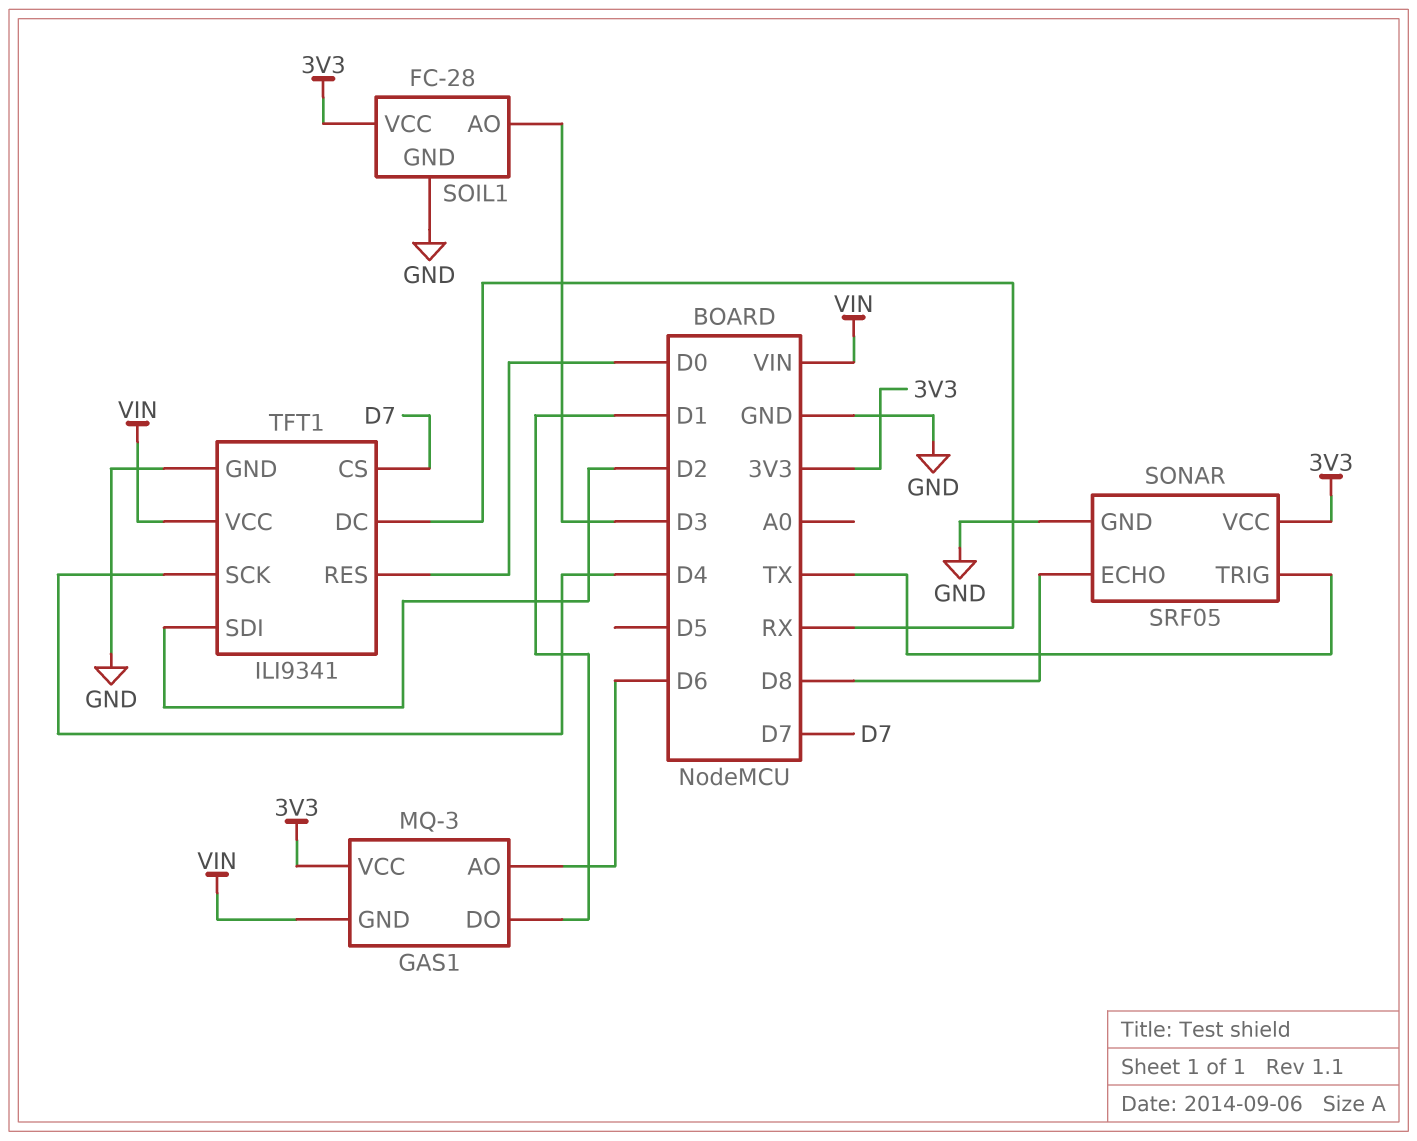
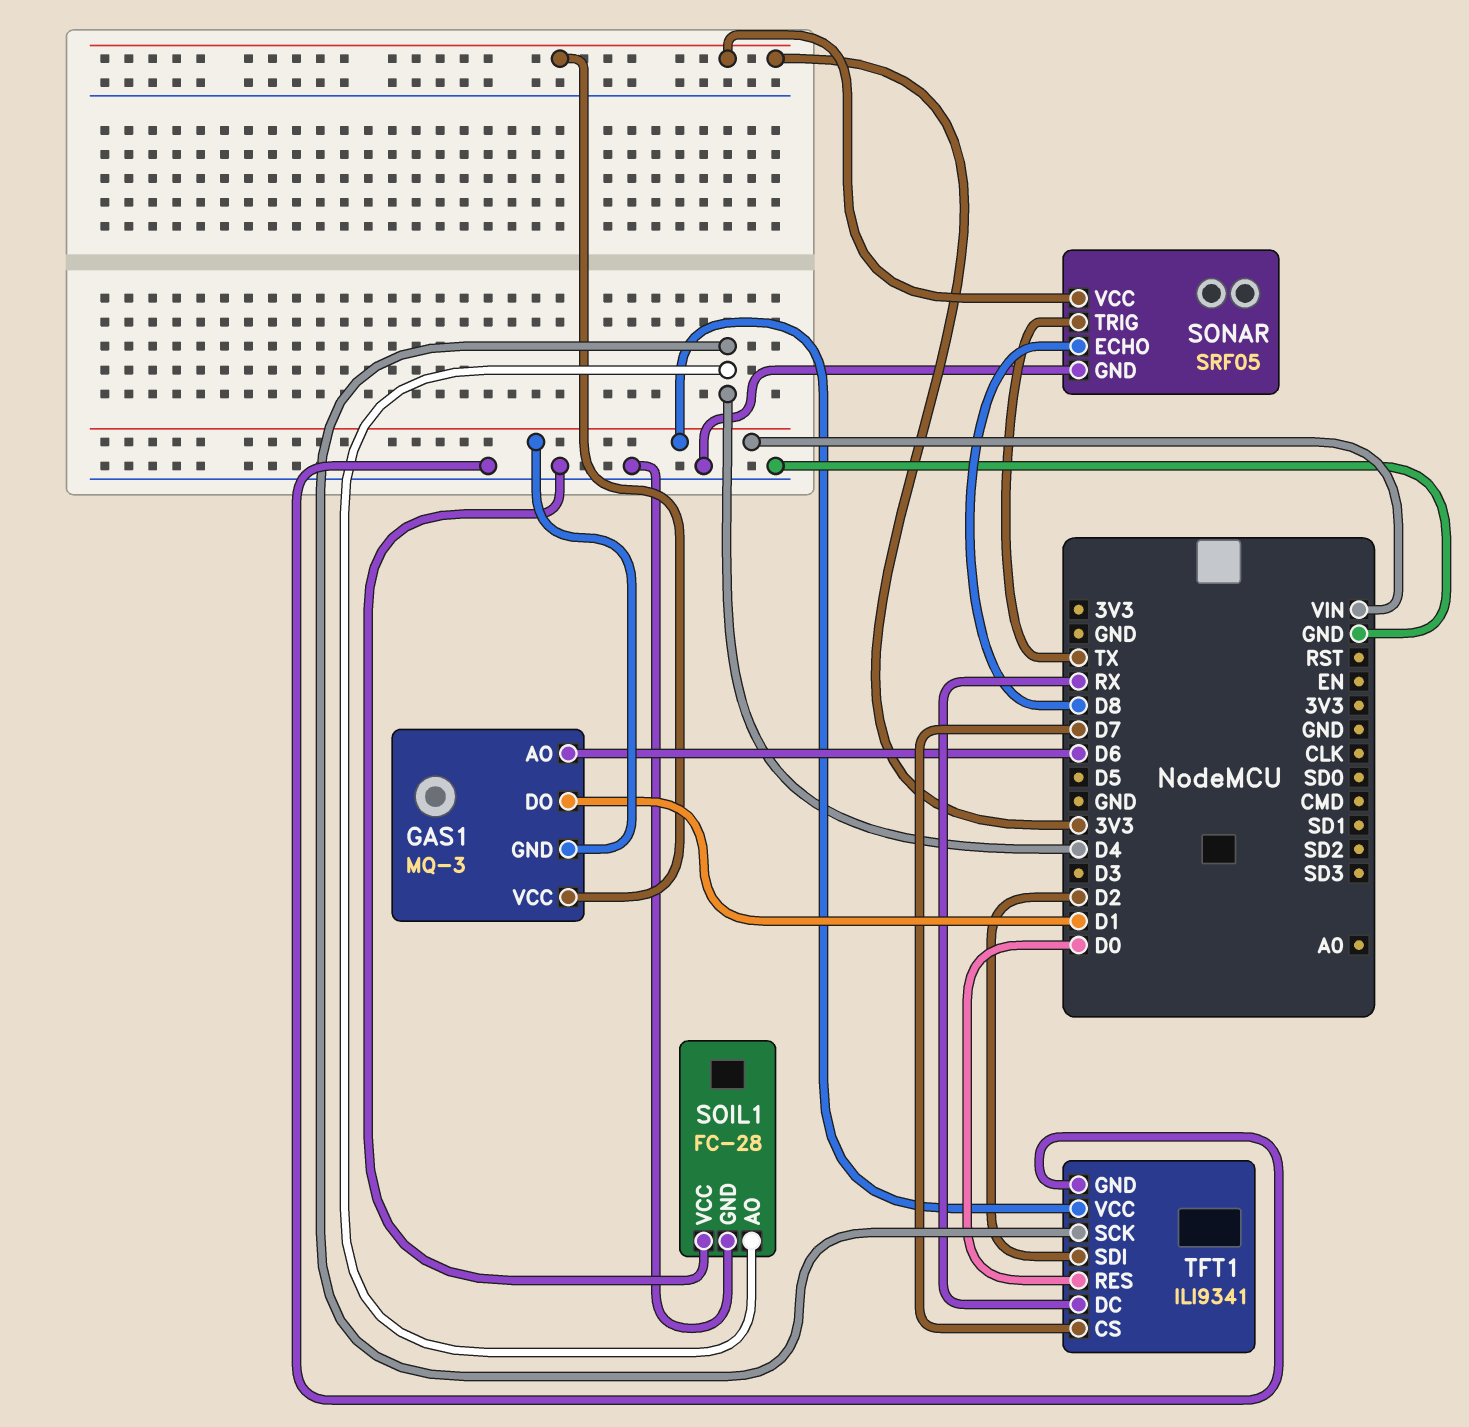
SOIL1 pin AO: D3 -> D4
SOIL1 pin VCC: 3V3 -> GND

